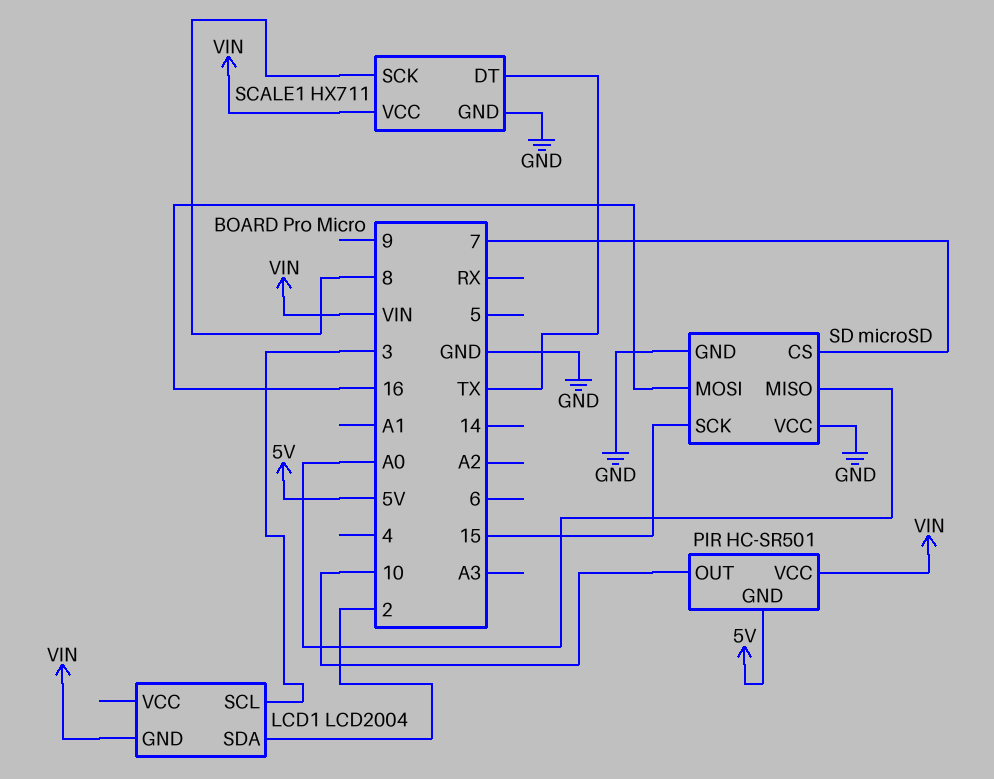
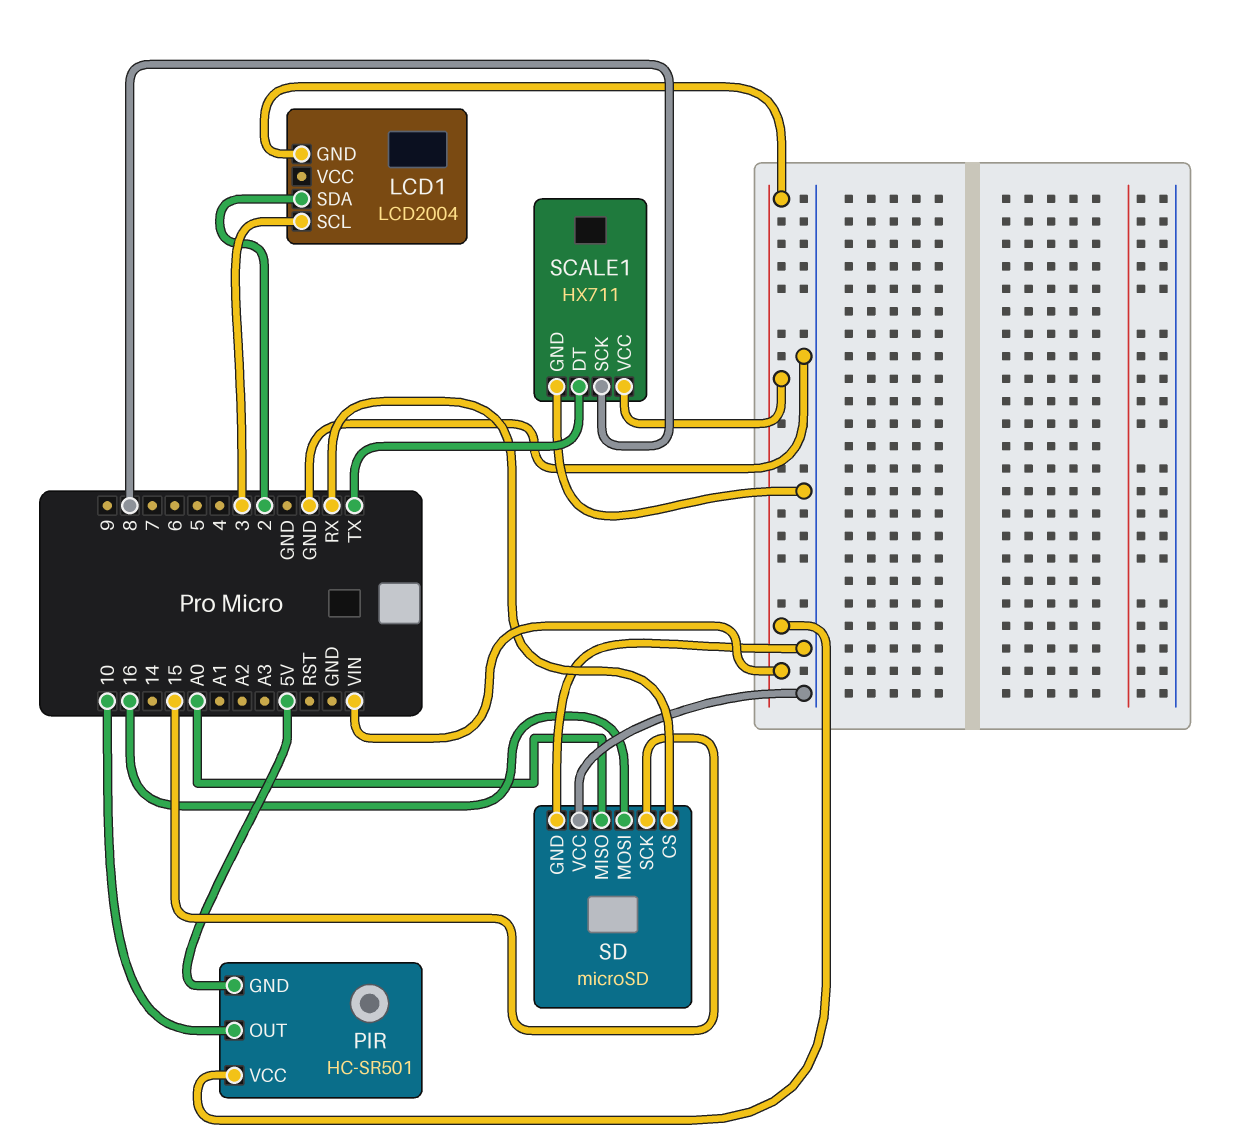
SD pin CS: 7 -> RX

